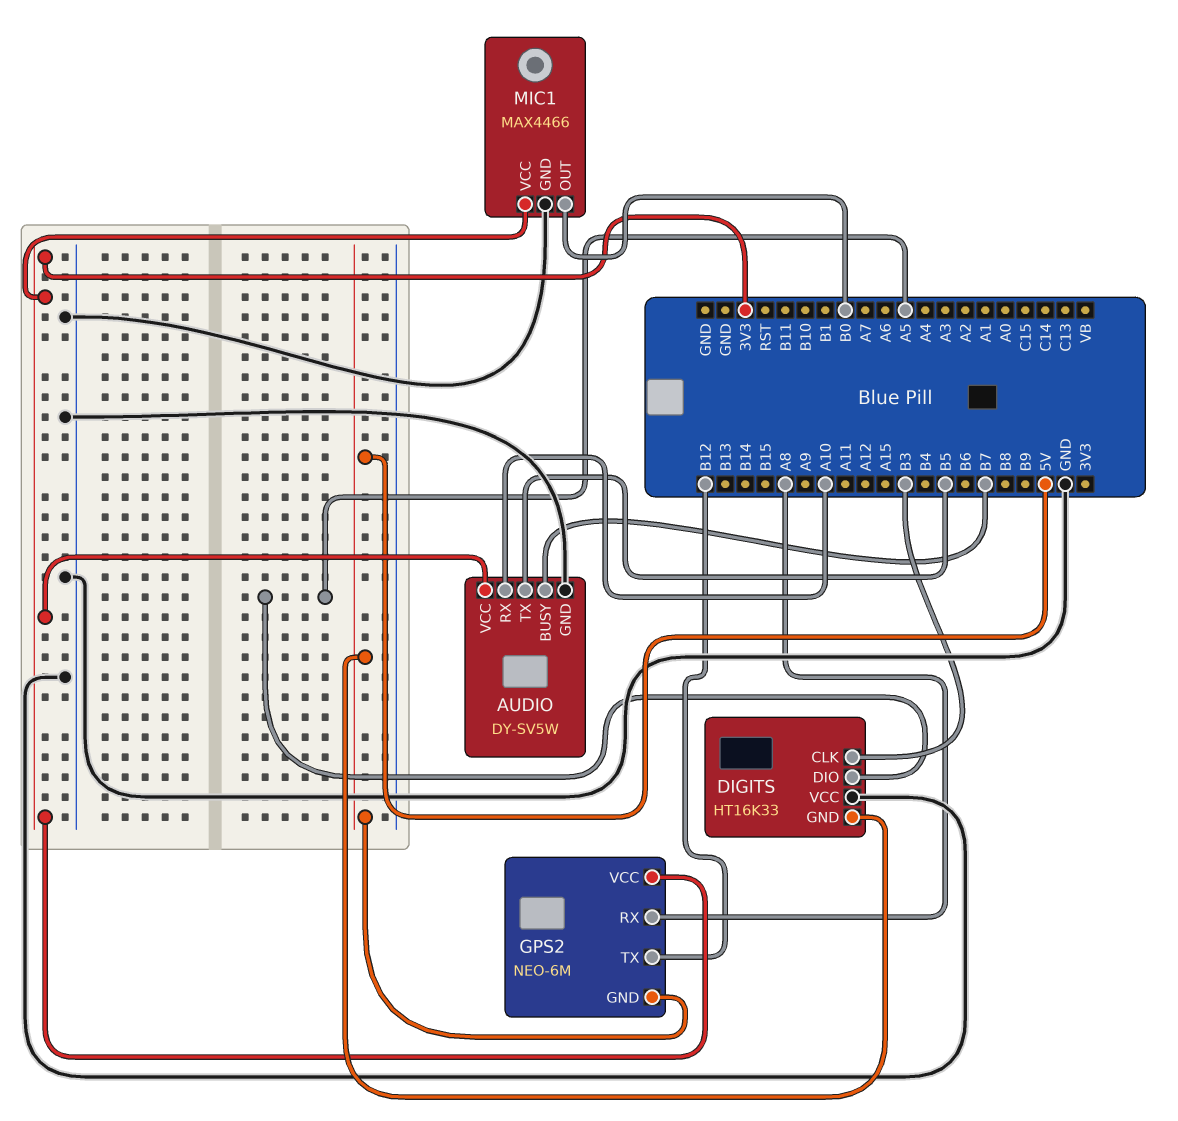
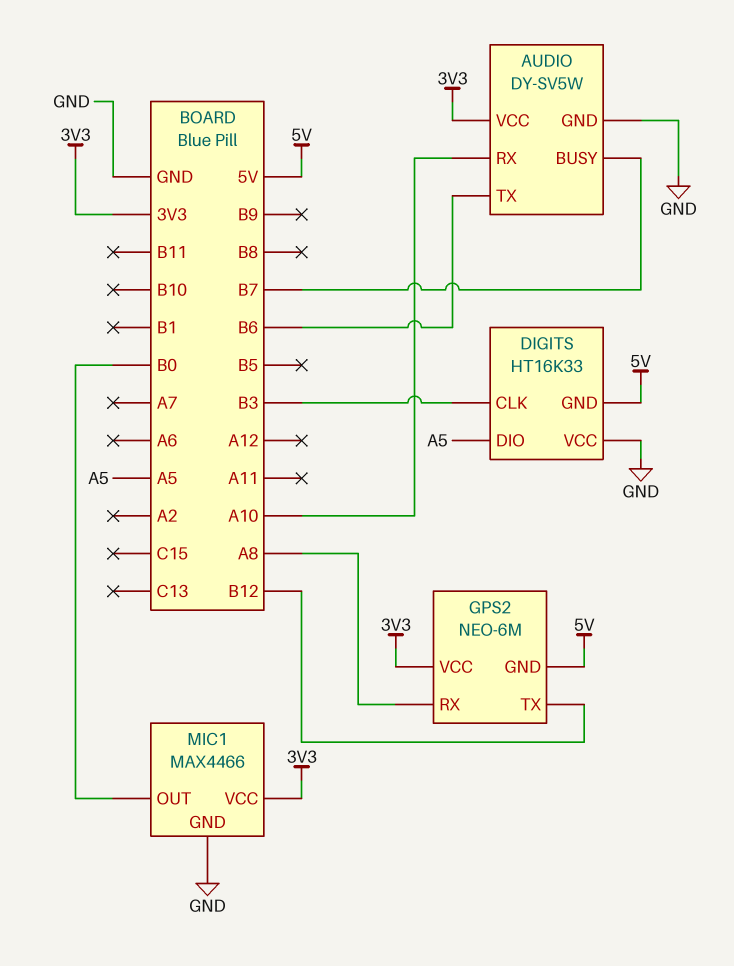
AUDIO pin TX: B5 -> B6

